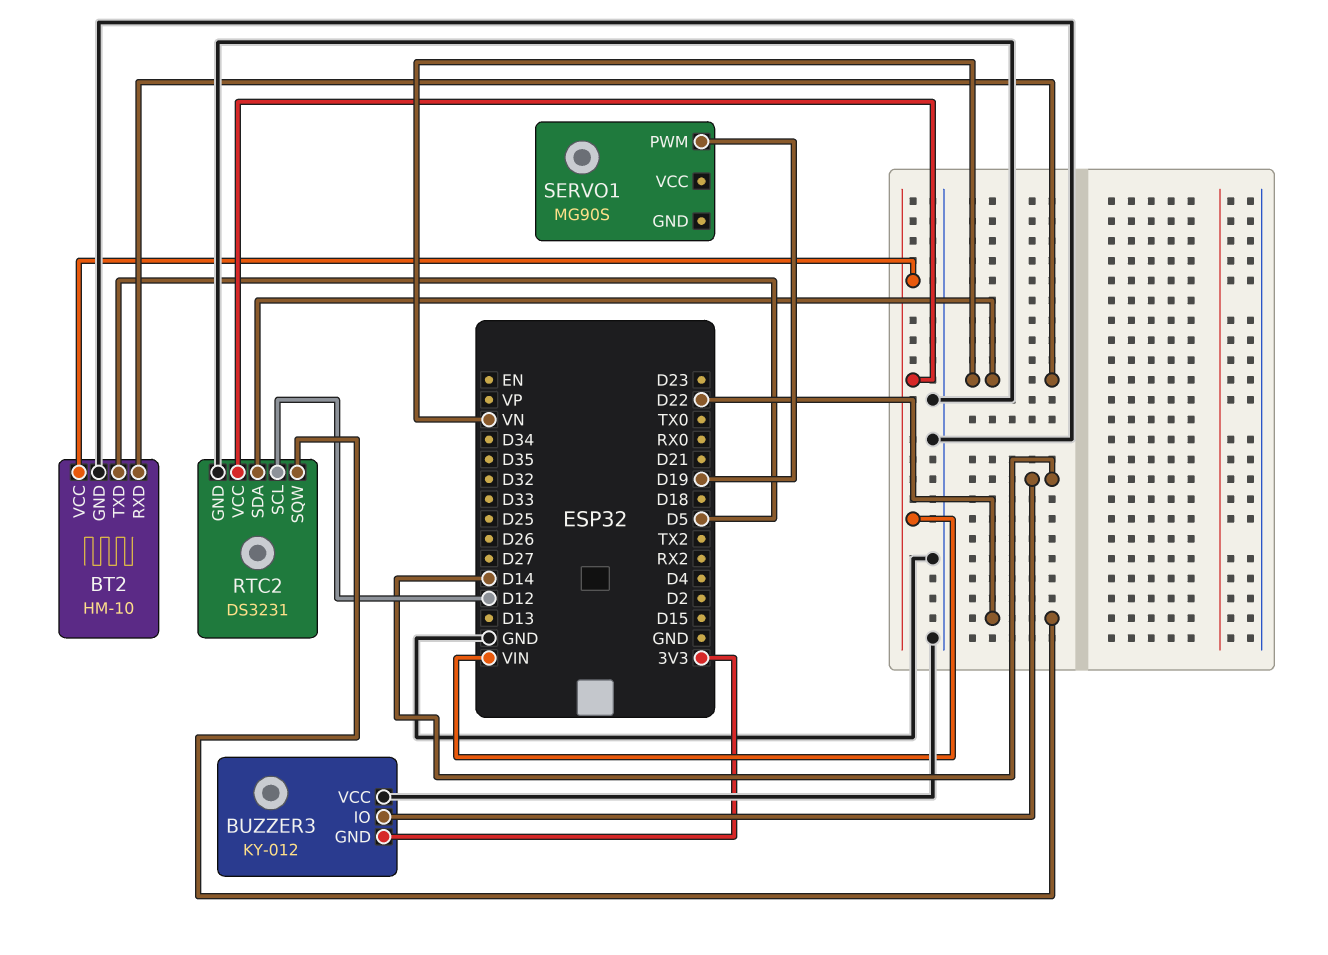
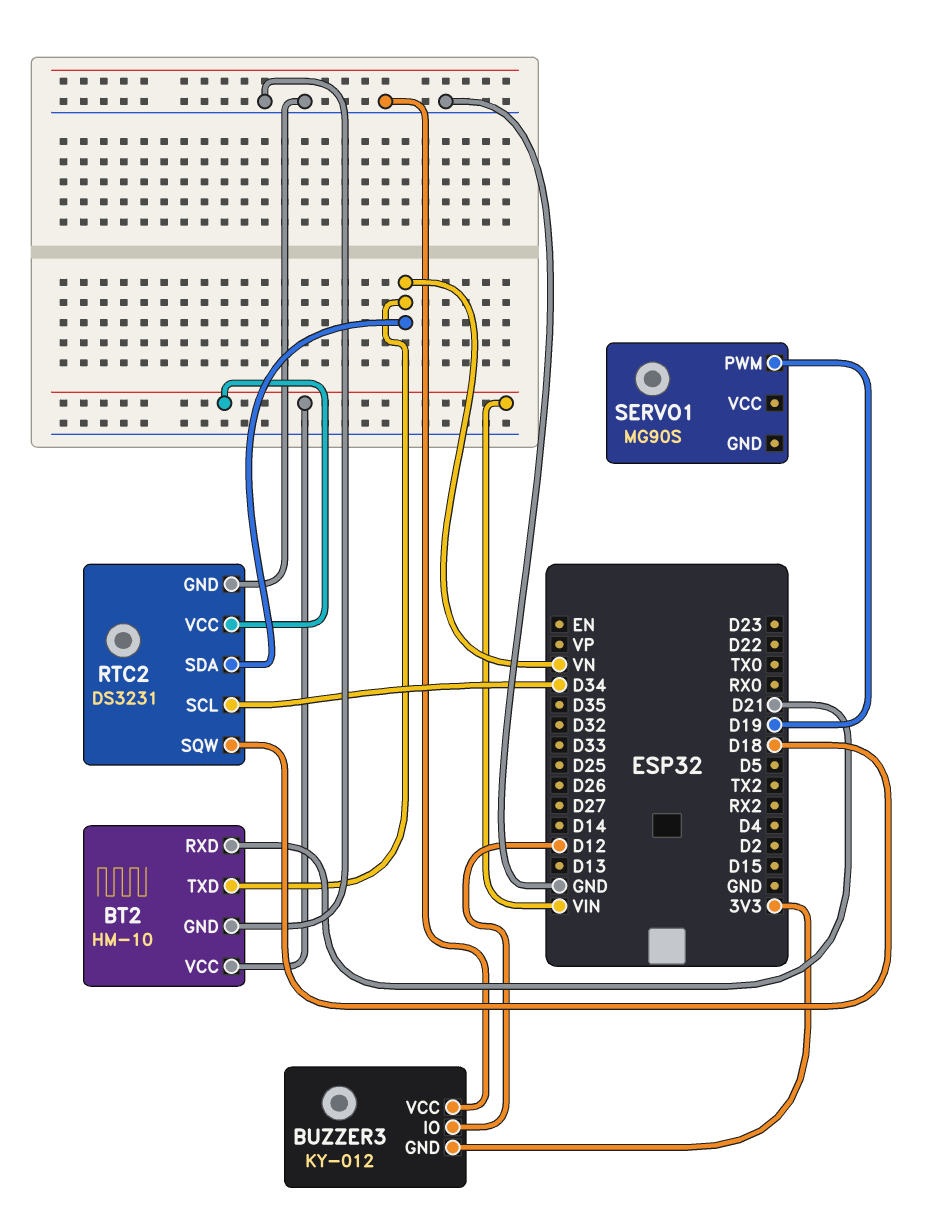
BT2 pin RXD: VN -> D21
BT2 pin TXD: D5 -> VN
BUZZER3 pin IO: D14 -> D12
RTC2 pin SCL: D12 -> D34
RTC2 pin SQW: D22 -> D18

